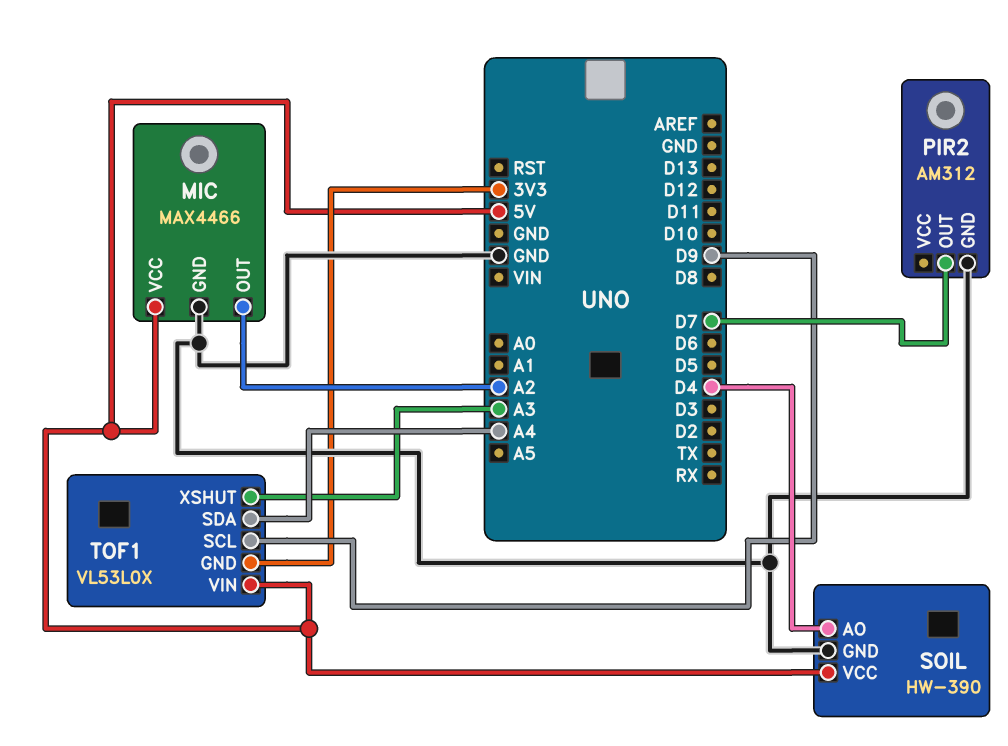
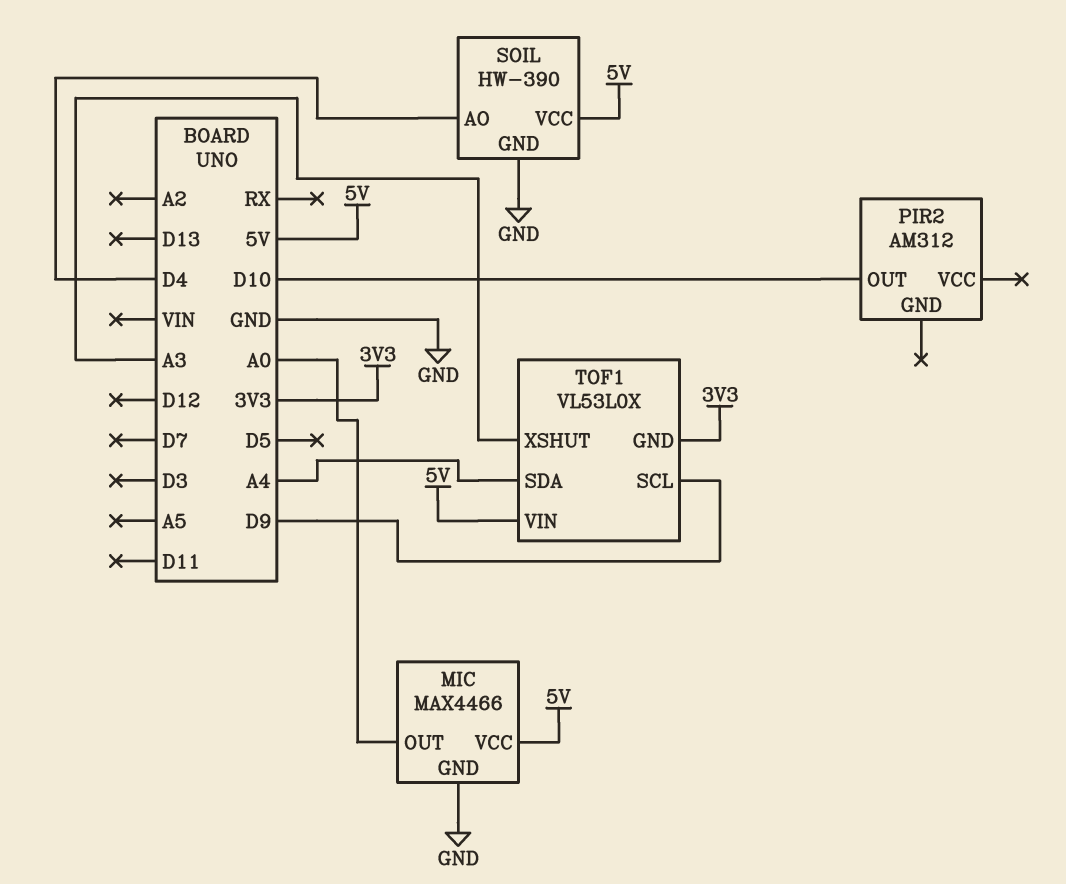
MIC pin OUT: A2 -> A0
PIR2 pin GND: GND -> none
PIR2 pin OUT: D7 -> D10

